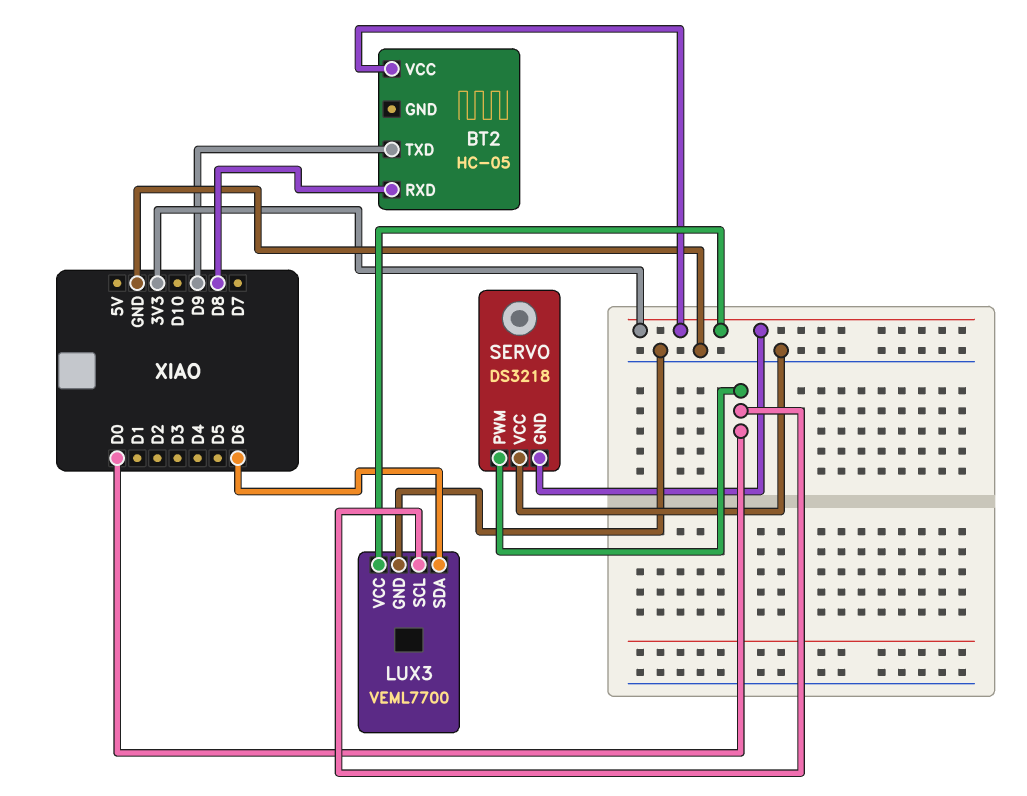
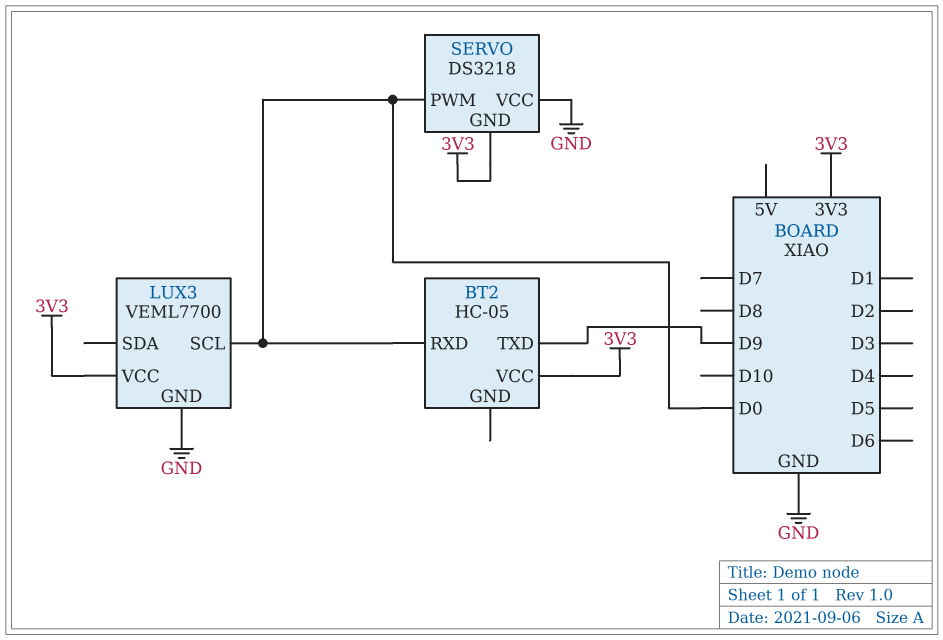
BT2 pin RXD: D8 -> D0
LUX3 pin SDA: D6 -> none

